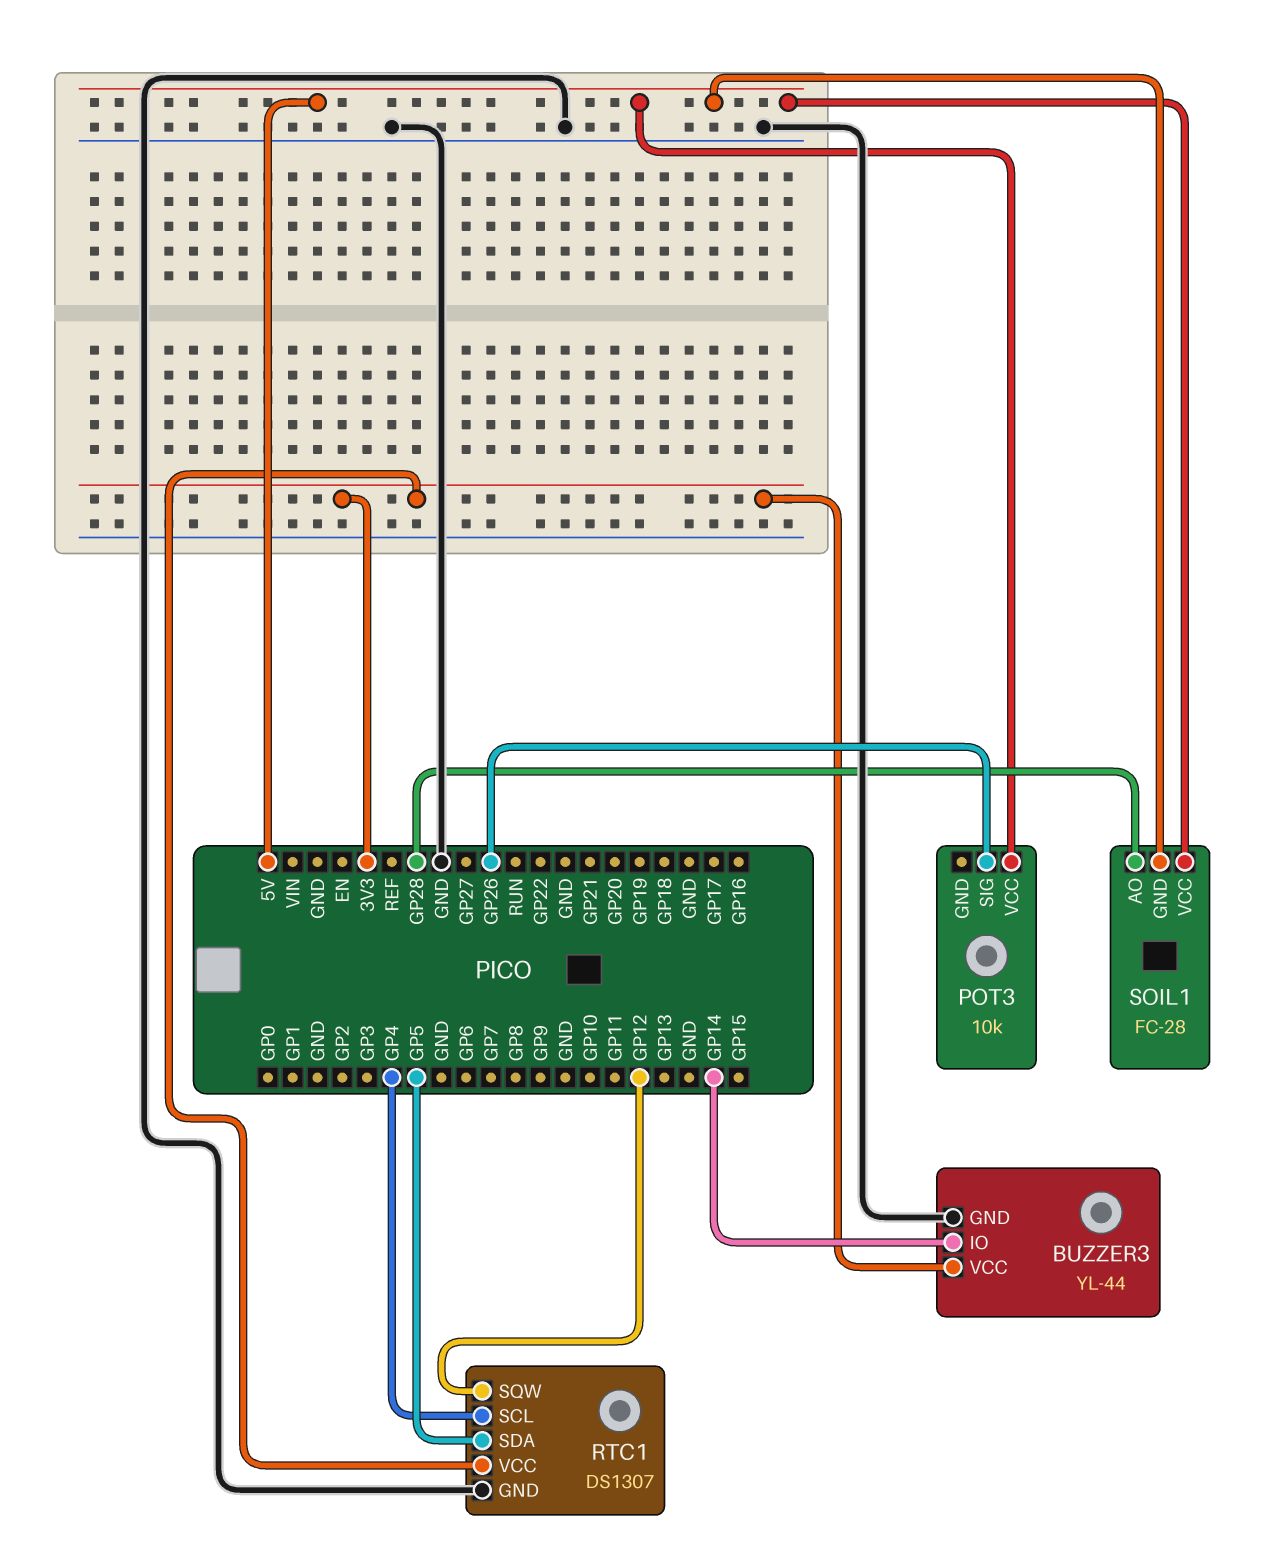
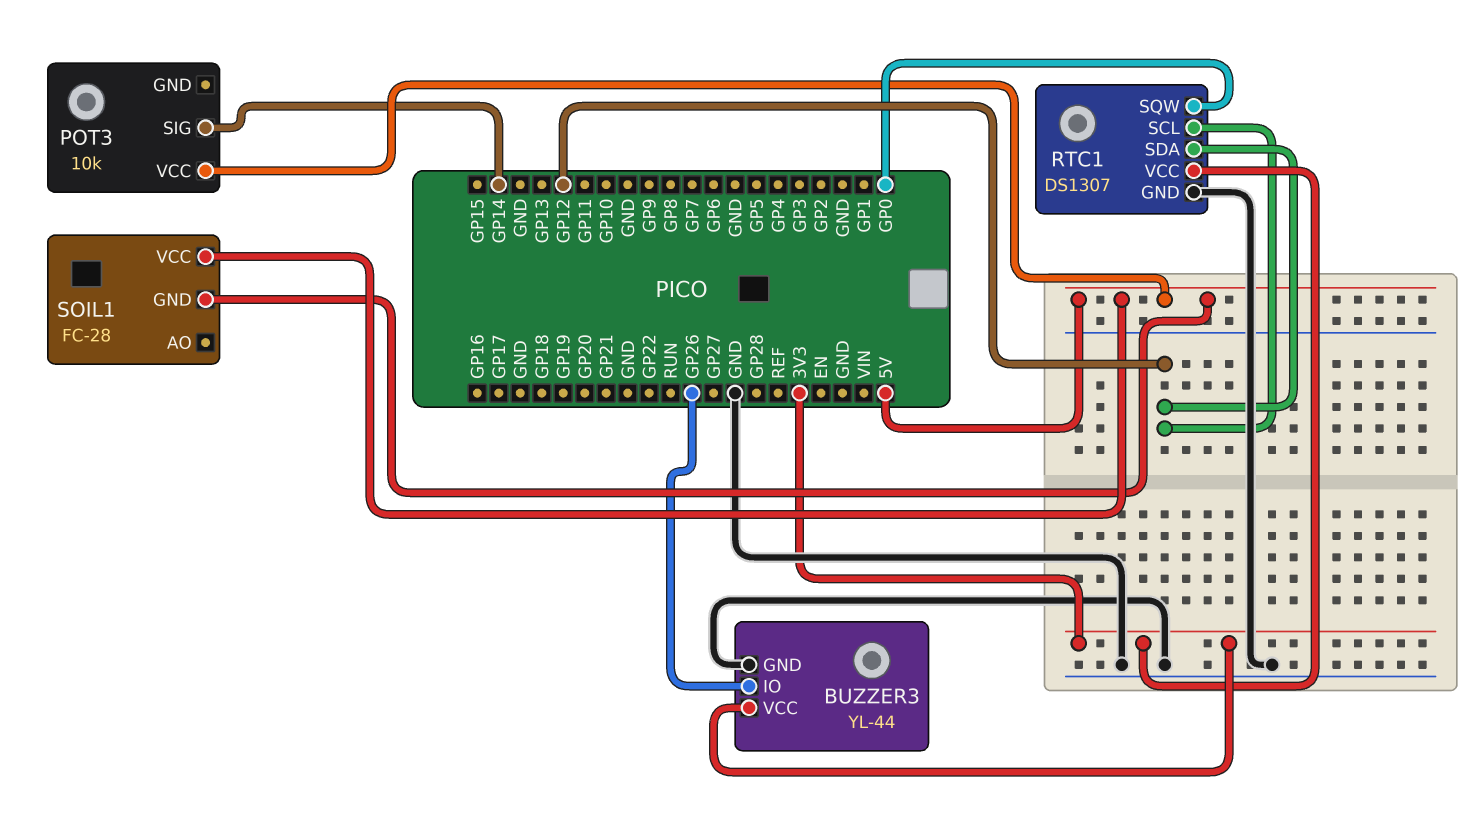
BUZZER3 pin IO: GP14 -> GP26
POT3 pin SIG: GP26 -> GP14
RTC1 pin SCL: GP4 -> GP12
RTC1 pin SDA: GP5 -> GP12
RTC1 pin SQW: GP12 -> GP0
SOIL1 pin AO: GP28 -> none

